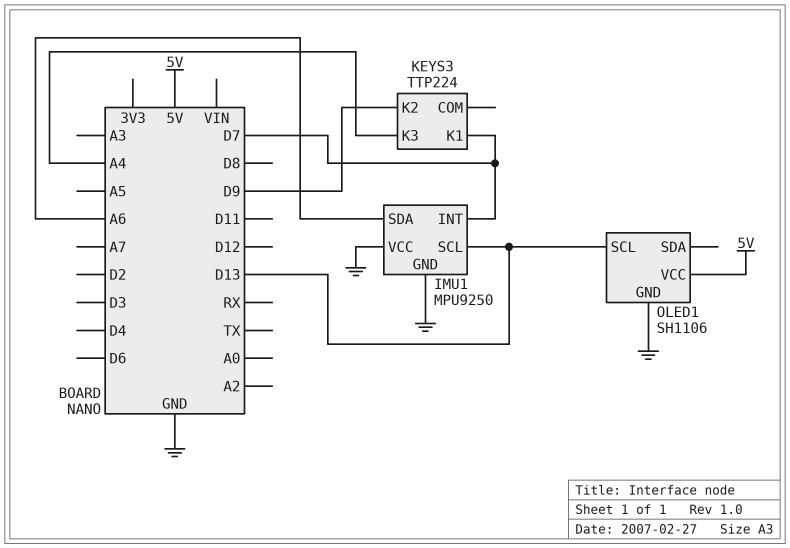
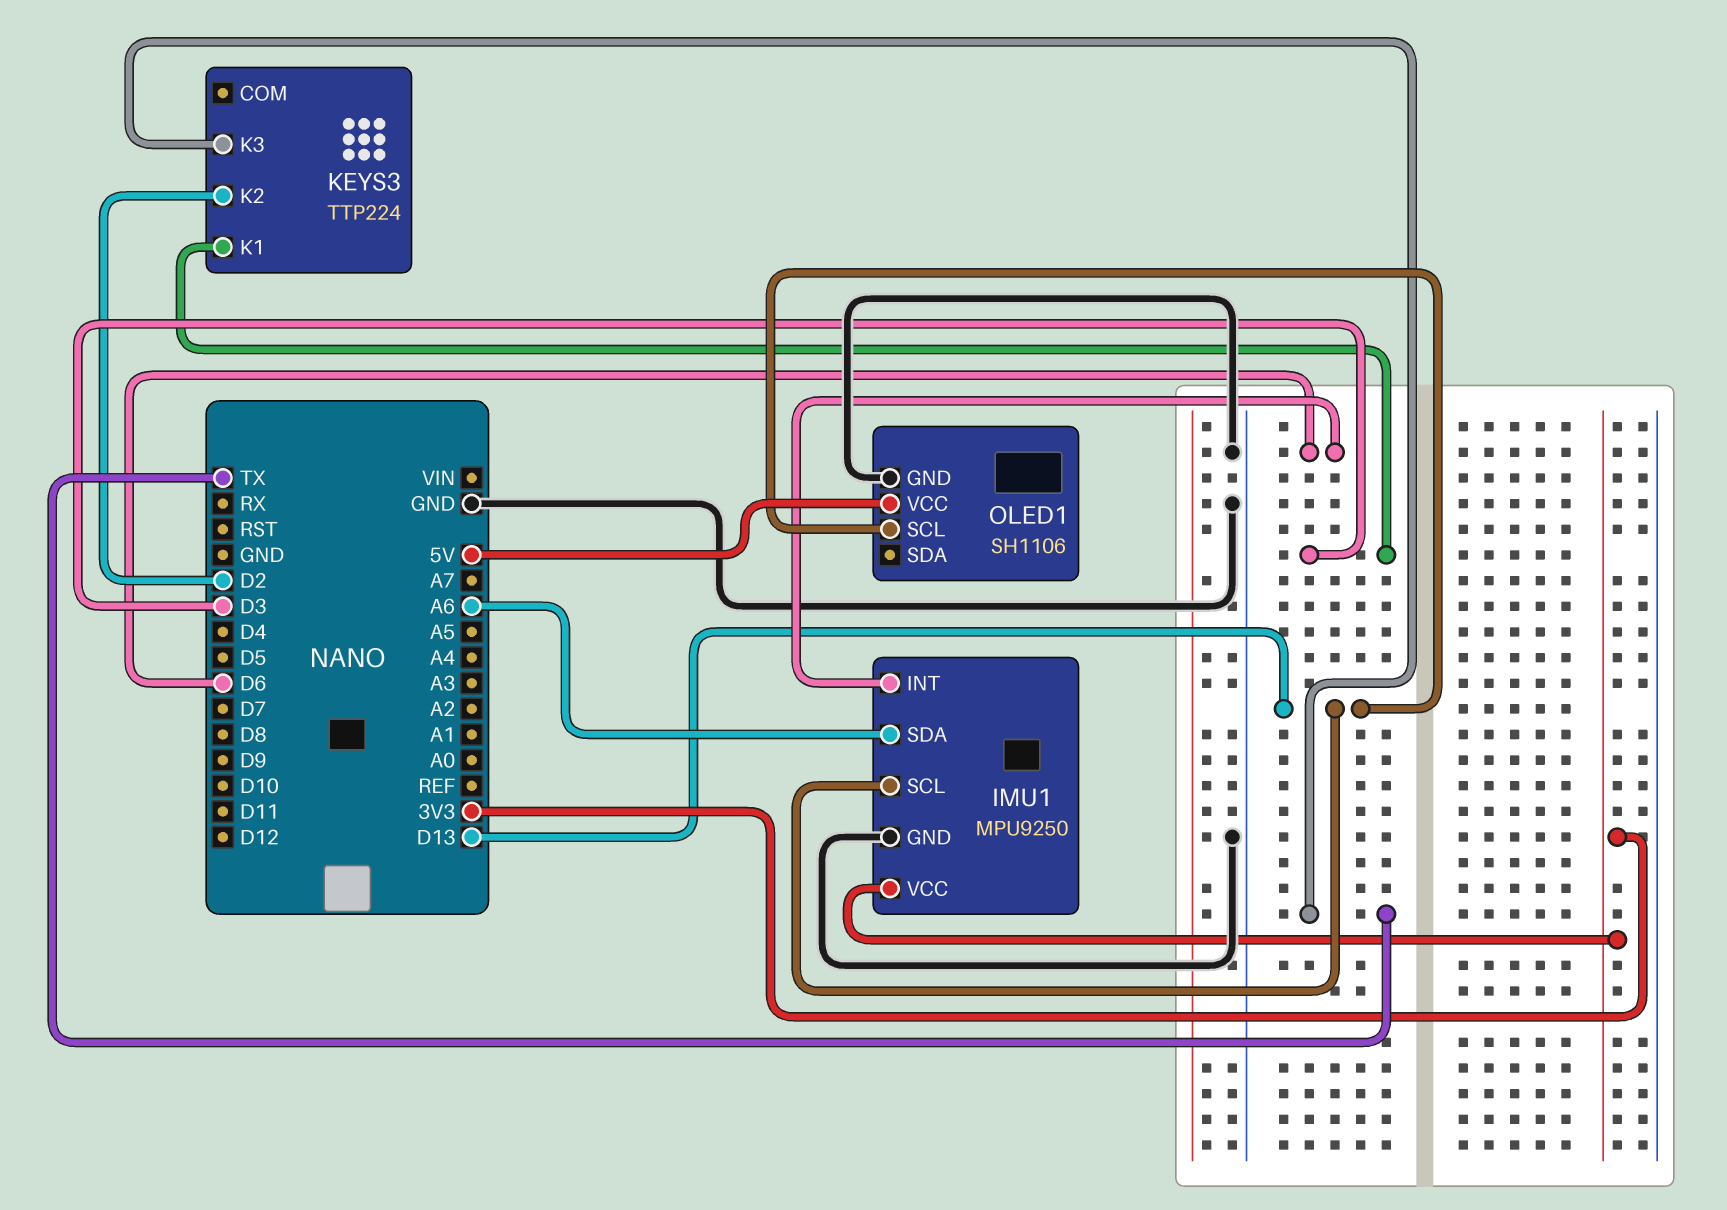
IMU1 pin INT: D7 -> D6
IMU1 pin VCC: GND -> 3V3
KEYS3 pin K1: D7 -> D3
KEYS3 pin K2: D9 -> D2
KEYS3 pin K3: A4 -> TX

